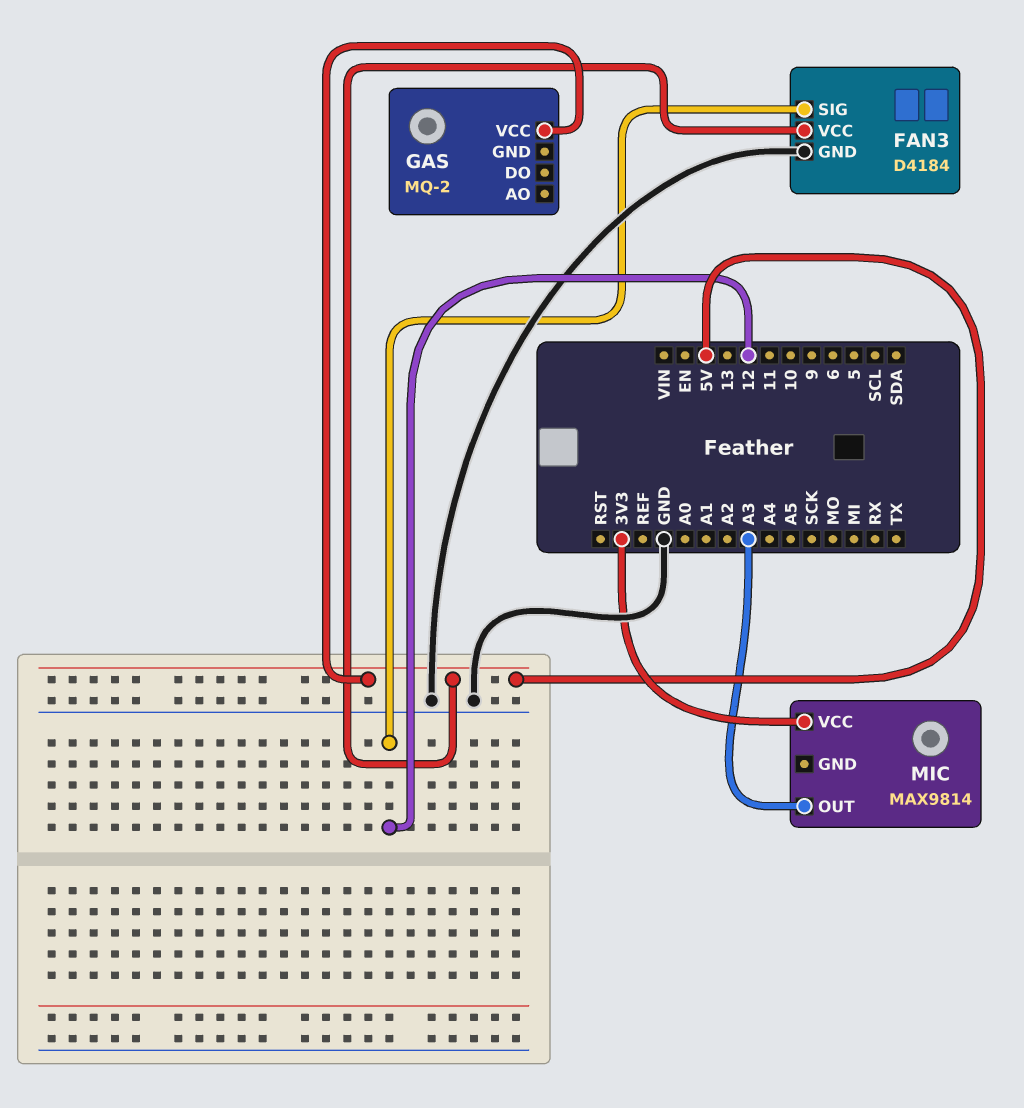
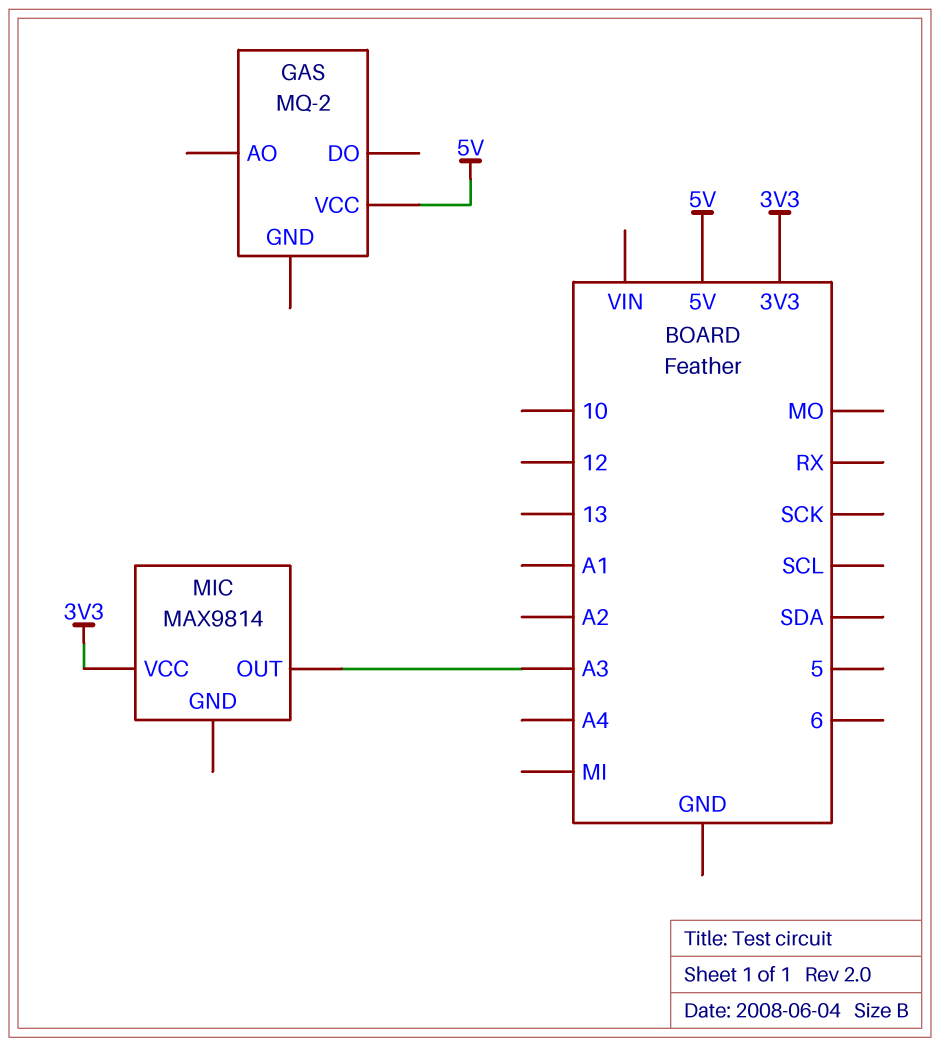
FAN3: D4184 -> none
FAN3 pin GND: GND -> none
FAN3 pin SIG: 12 -> none
FAN3 pin VCC: 5V -> none

